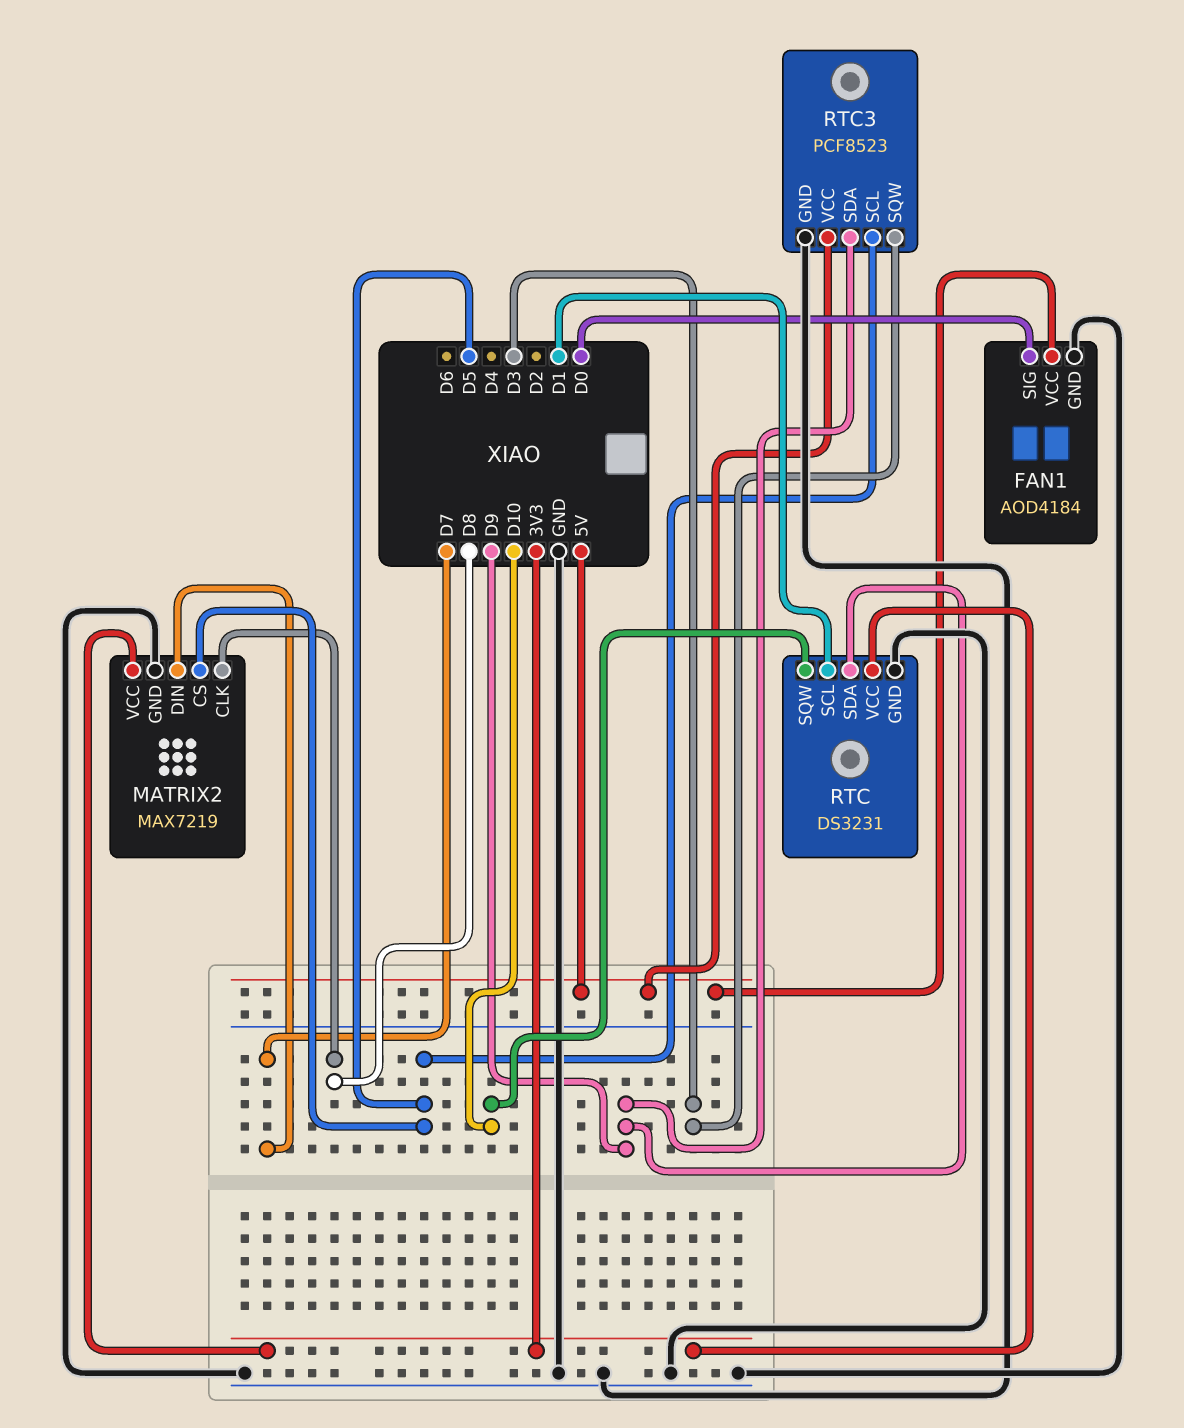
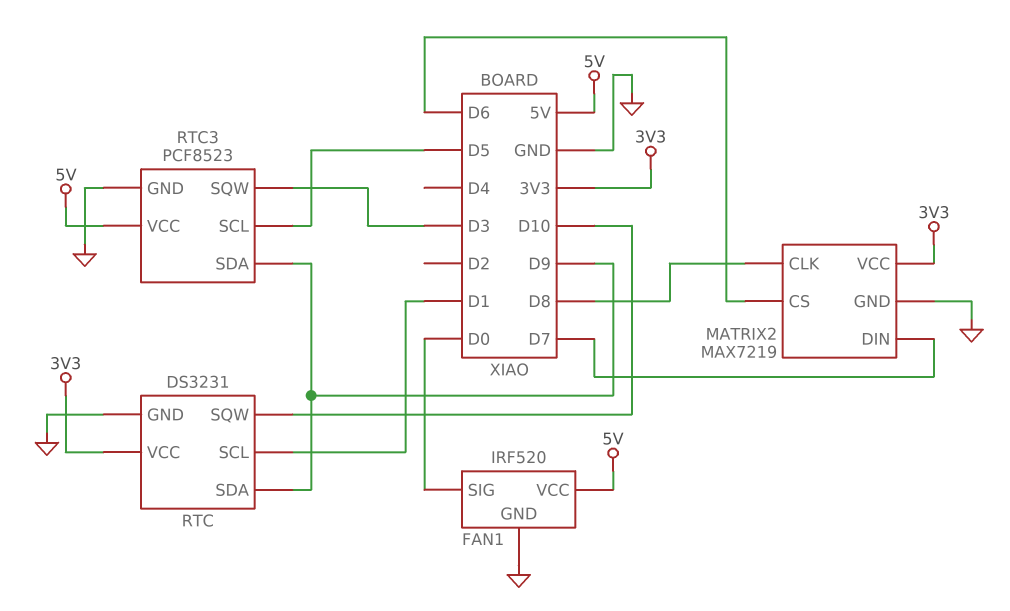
FAN1: AOD4184 -> IRF520
MATRIX2 pin CS: D5 -> D6

